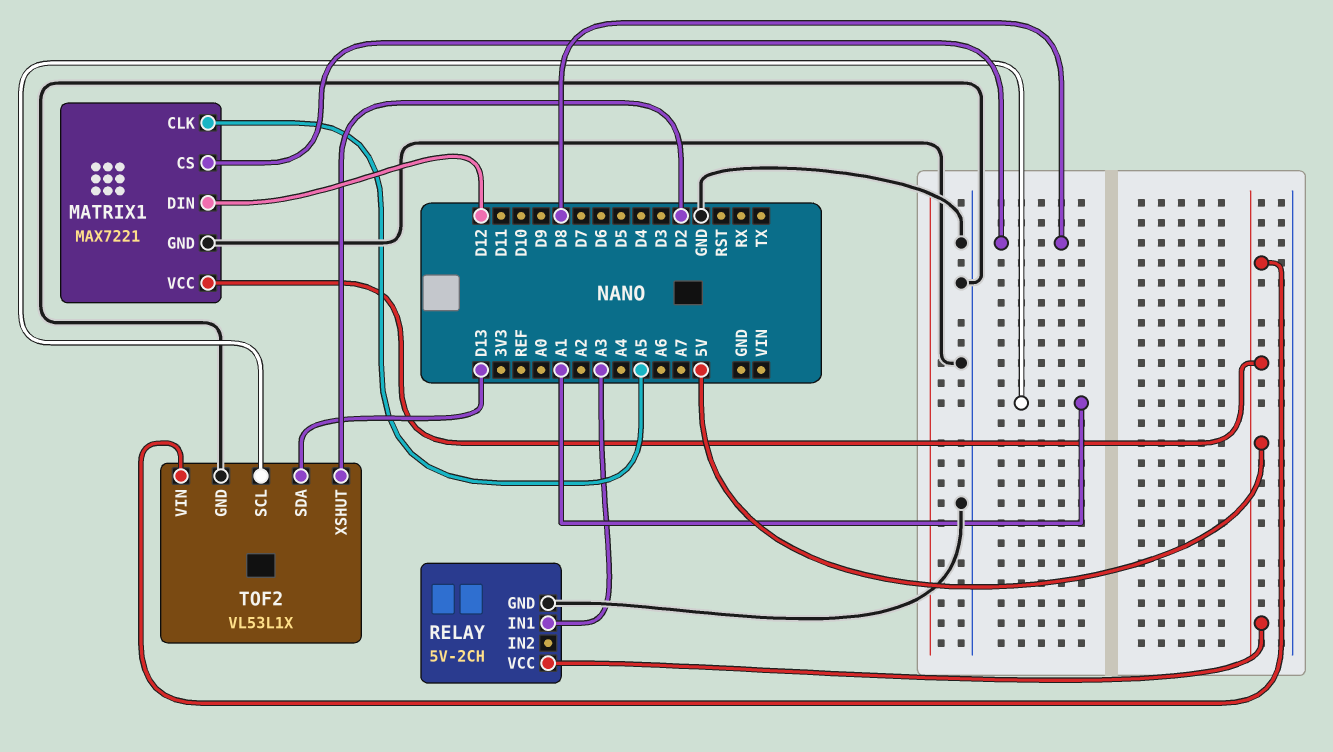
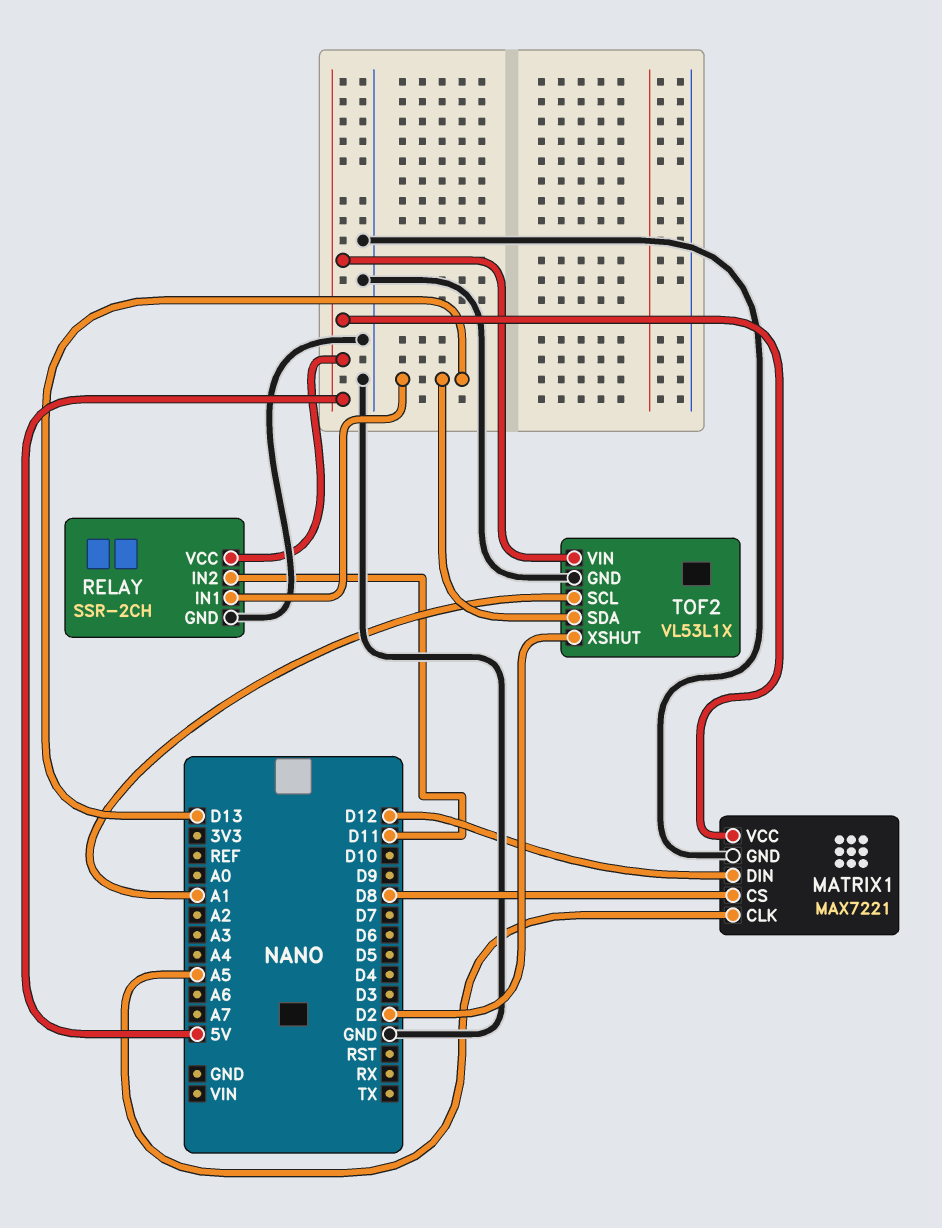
RELAY: 5V-2CH -> SSR-2CH
RELAY pin IN1: A3 -> D13
RELAY pin IN2: none -> D11

